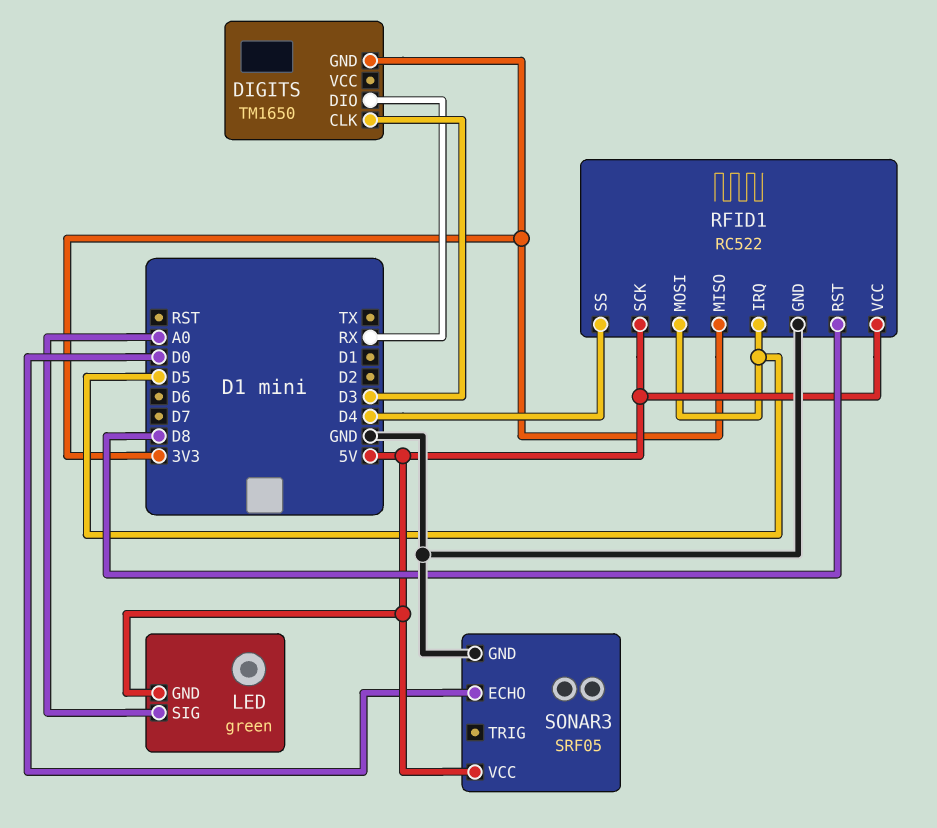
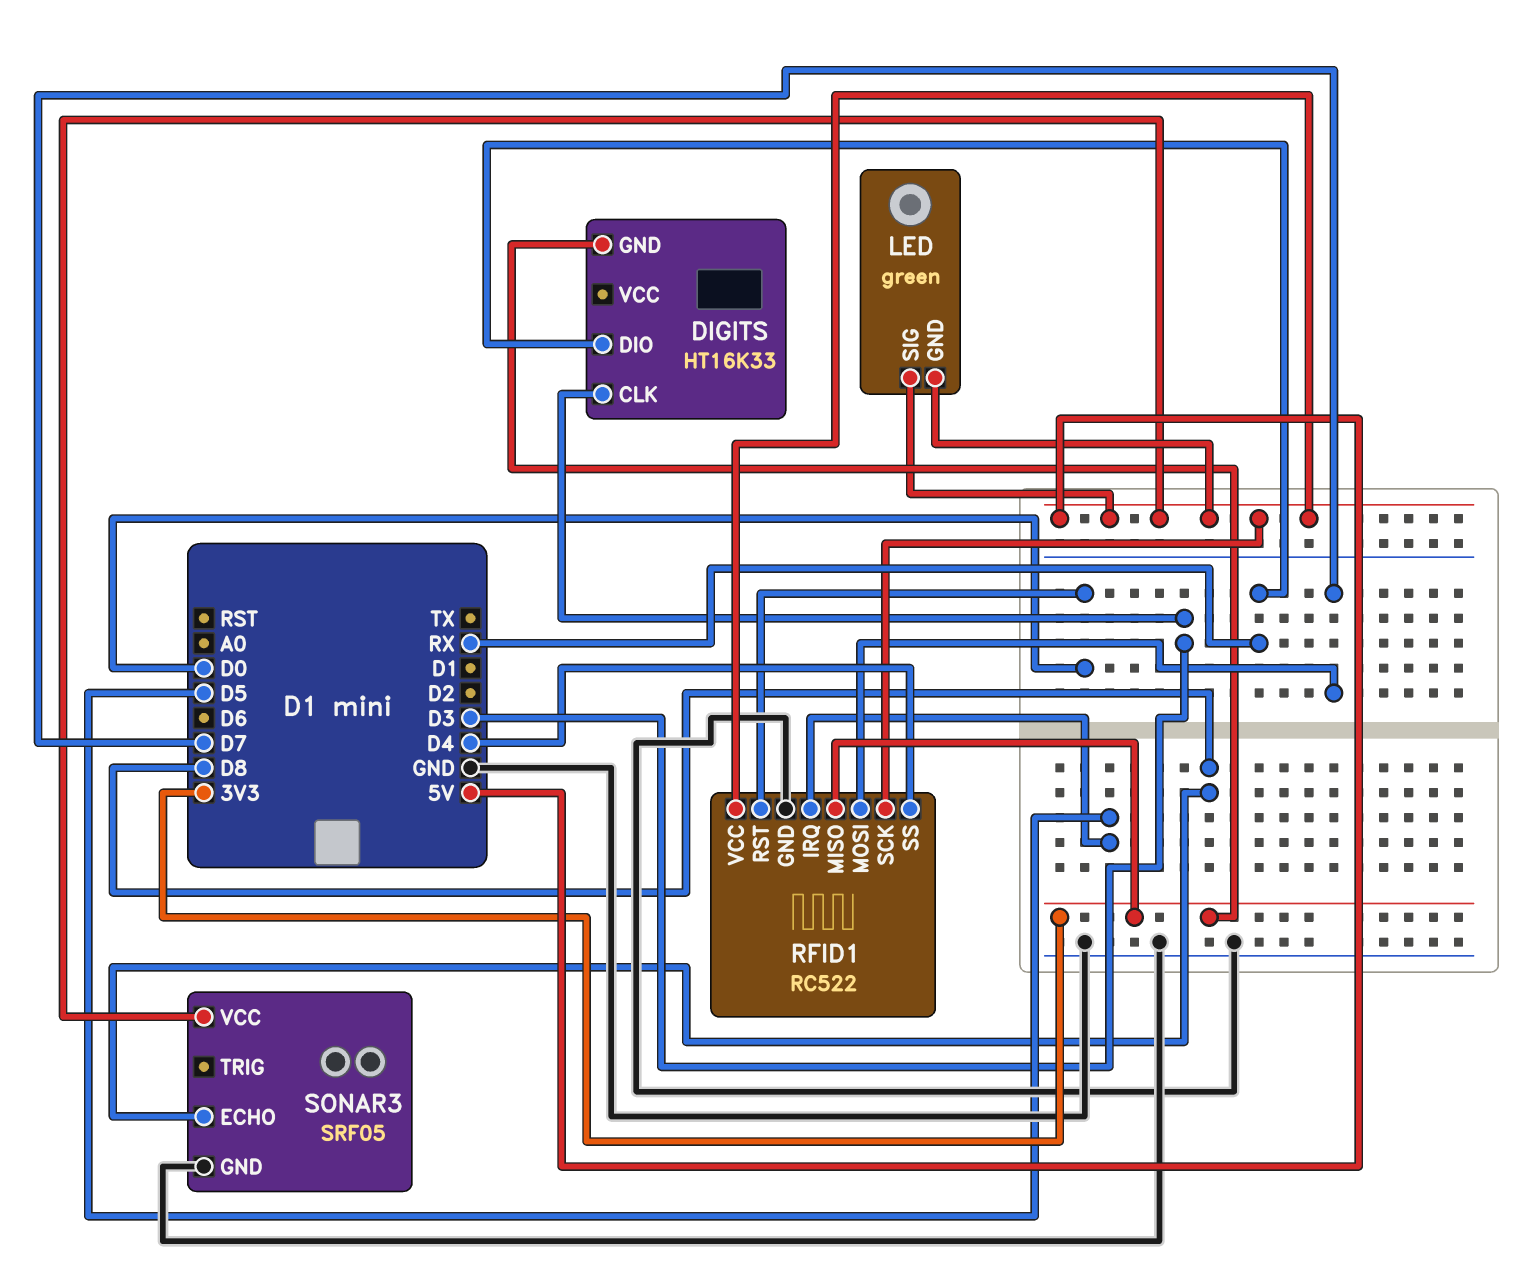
DIGITS: TM1650 -> HT16K33
LED pin SIG: A0 -> 5V
RFID1 pin MOSI: D5 -> D7
RFID1 pin RST: D8 -> D0
SONAR3 pin ECHO: D0 -> D8

